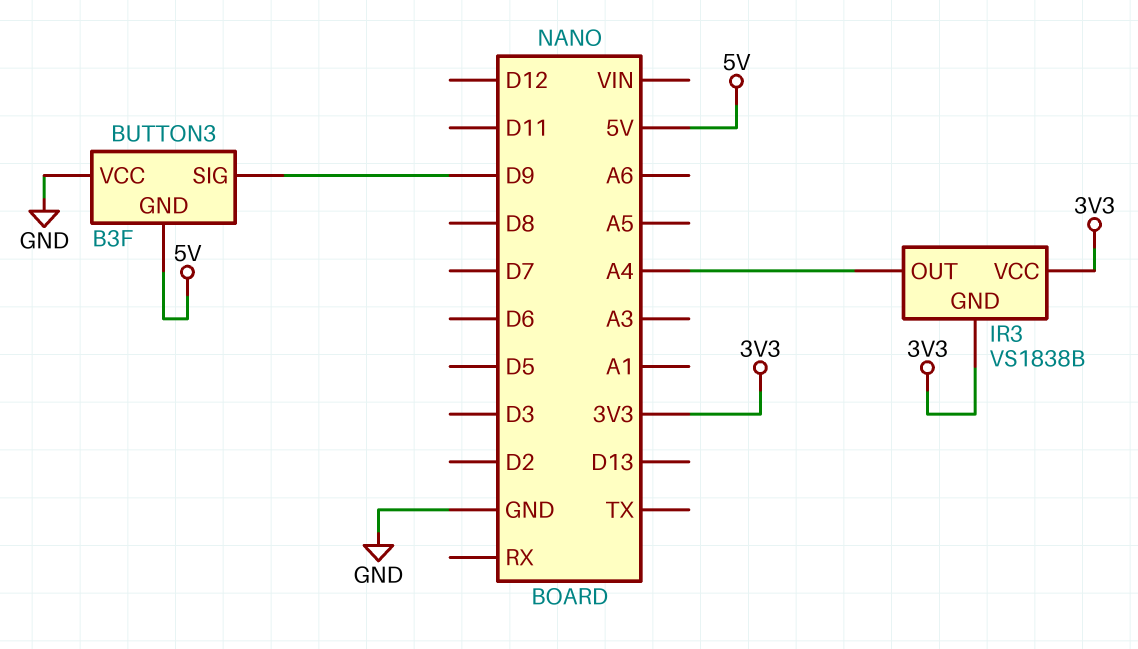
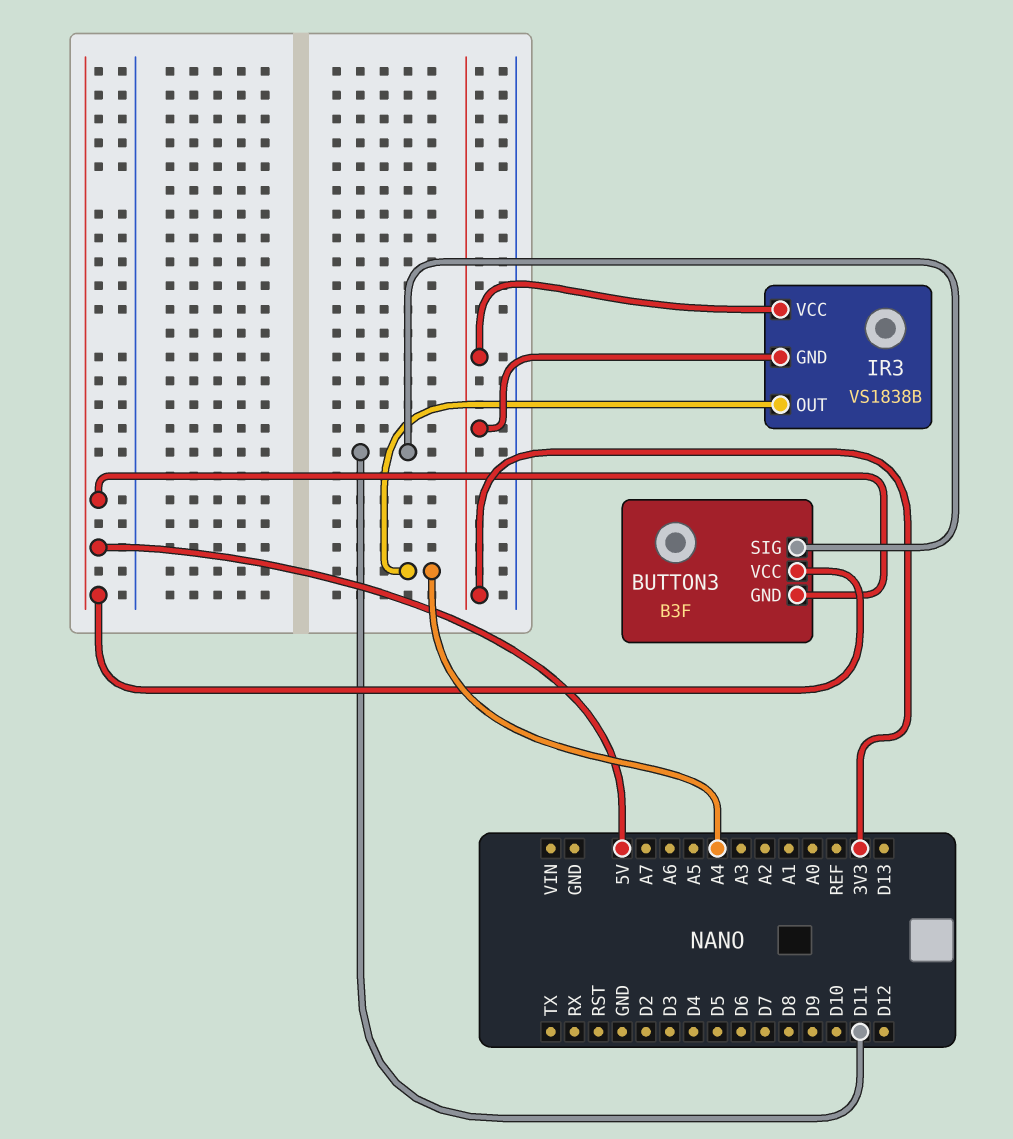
BUTTON3 pin SIG: D9 -> D11
BUTTON3 pin VCC: GND -> 5V

